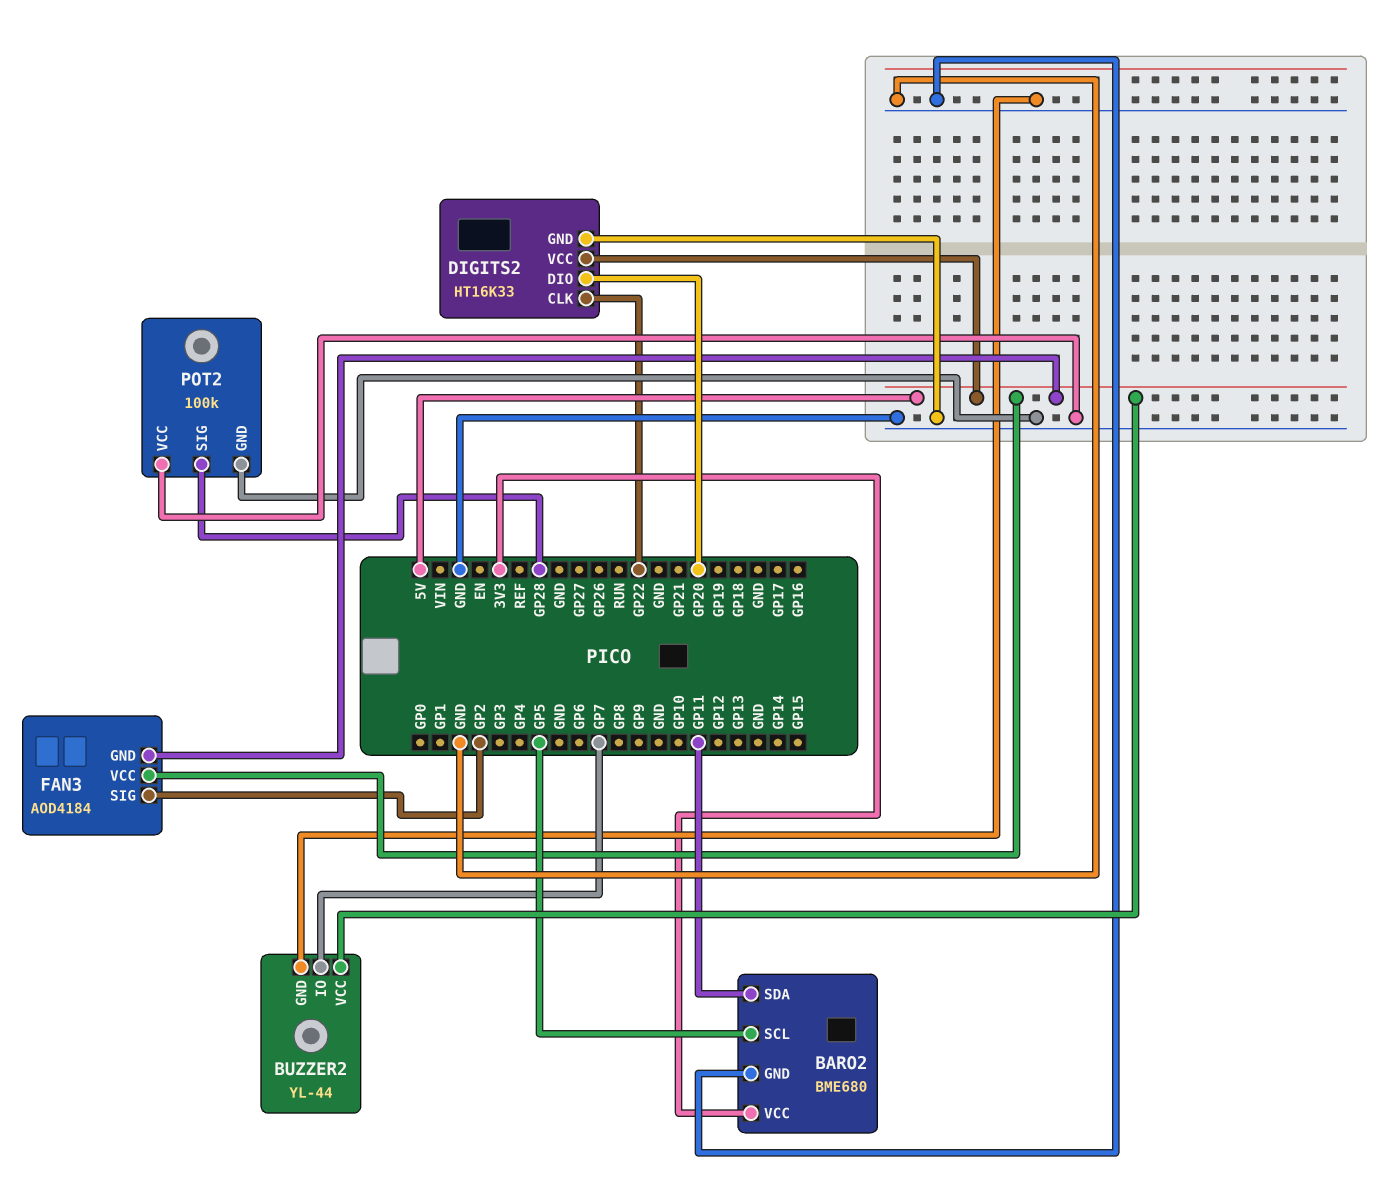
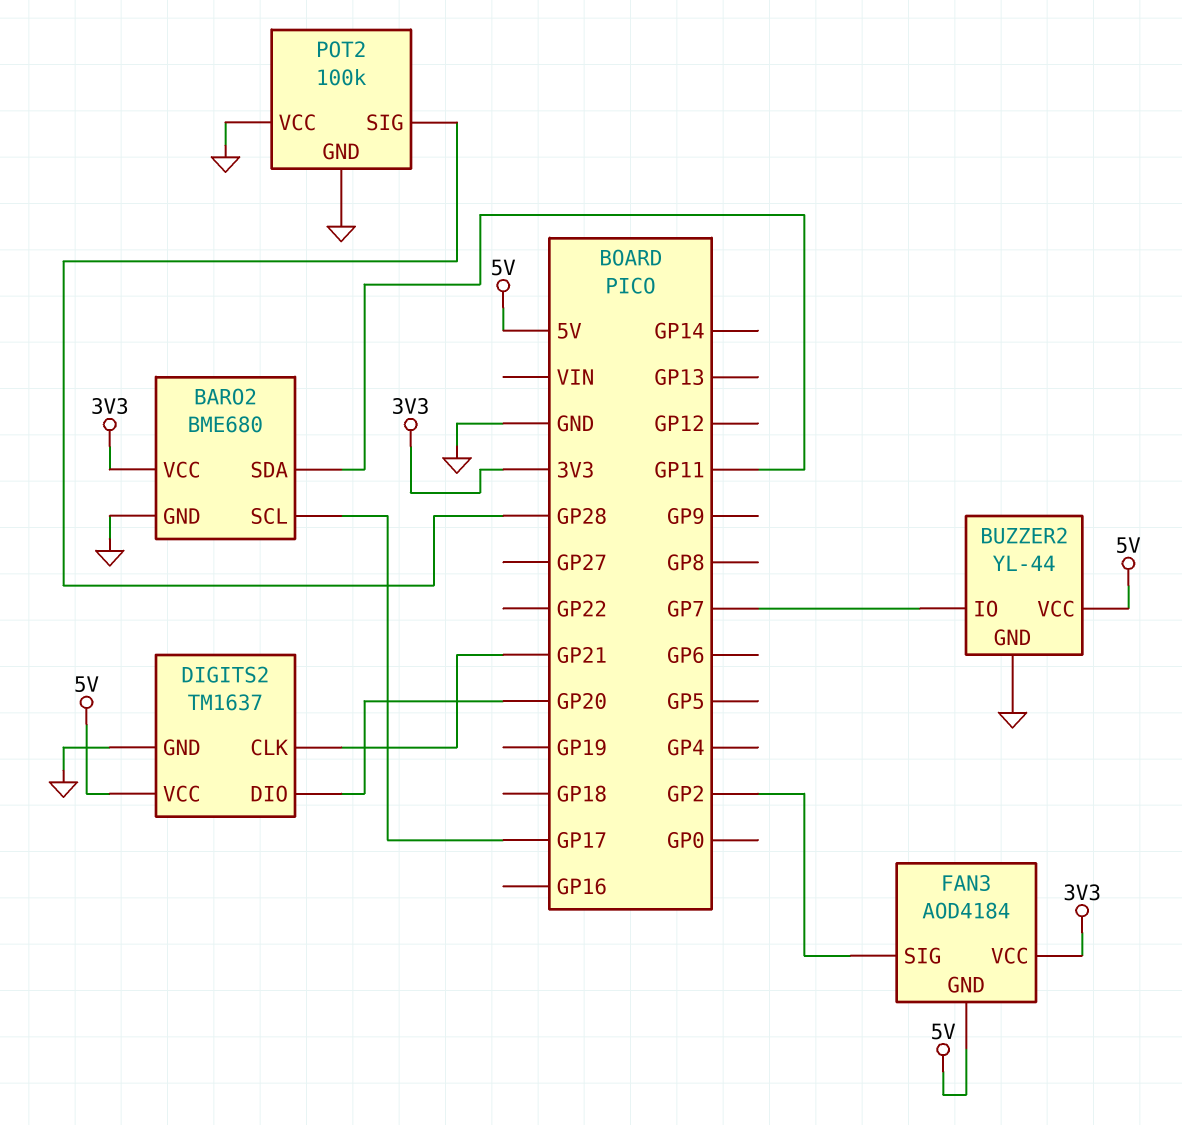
BARO2 pin SCL: GP5 -> GP17
DIGITS2: HT16K33 -> TM1637
DIGITS2 pin CLK: GP22 -> GP21
FAN3 pin VCC: 5V -> 3V3

